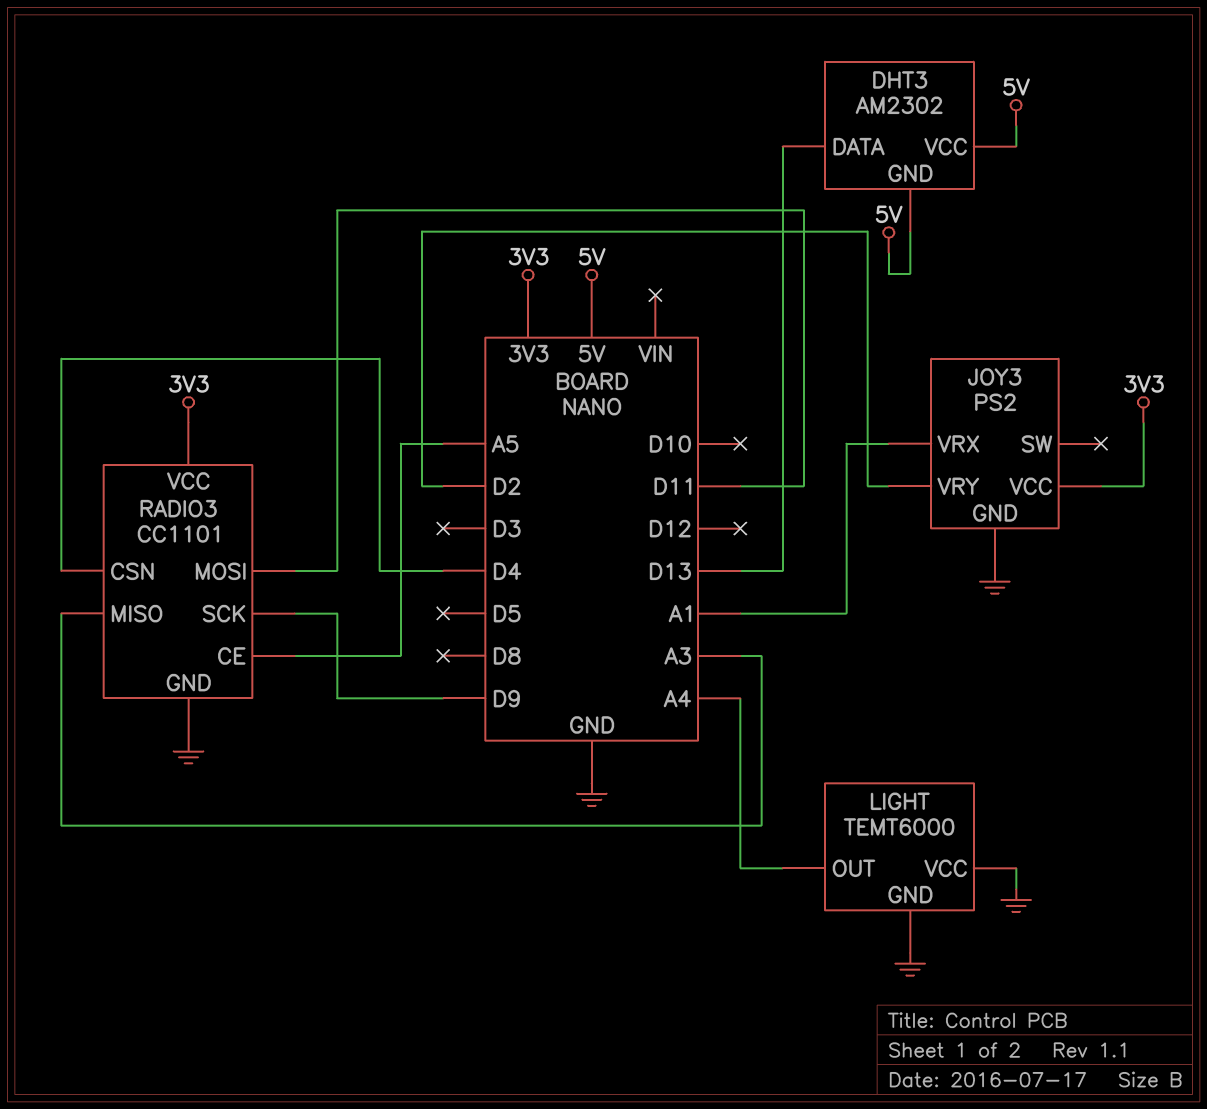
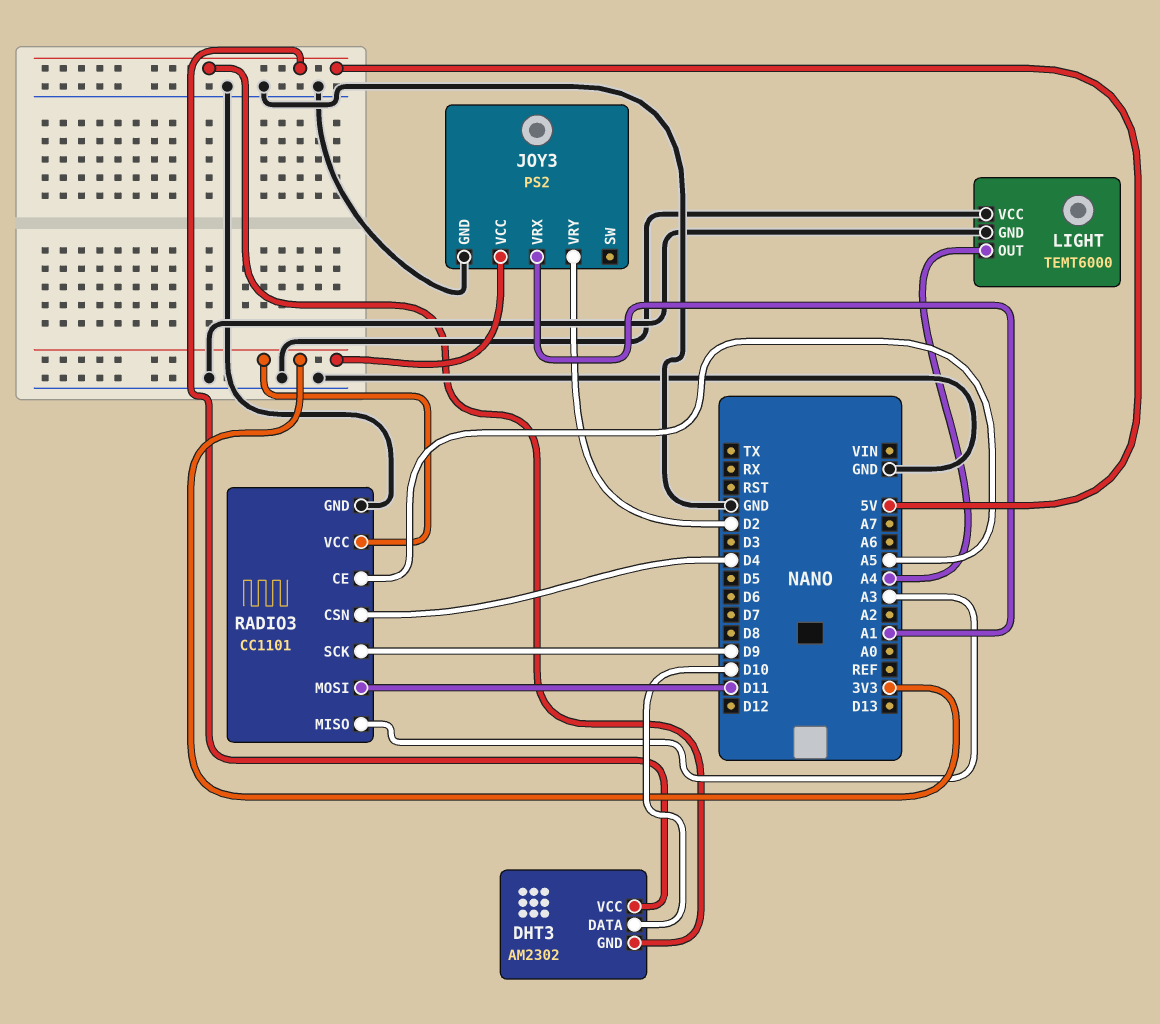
DHT3 pin DATA: D13 -> D10

